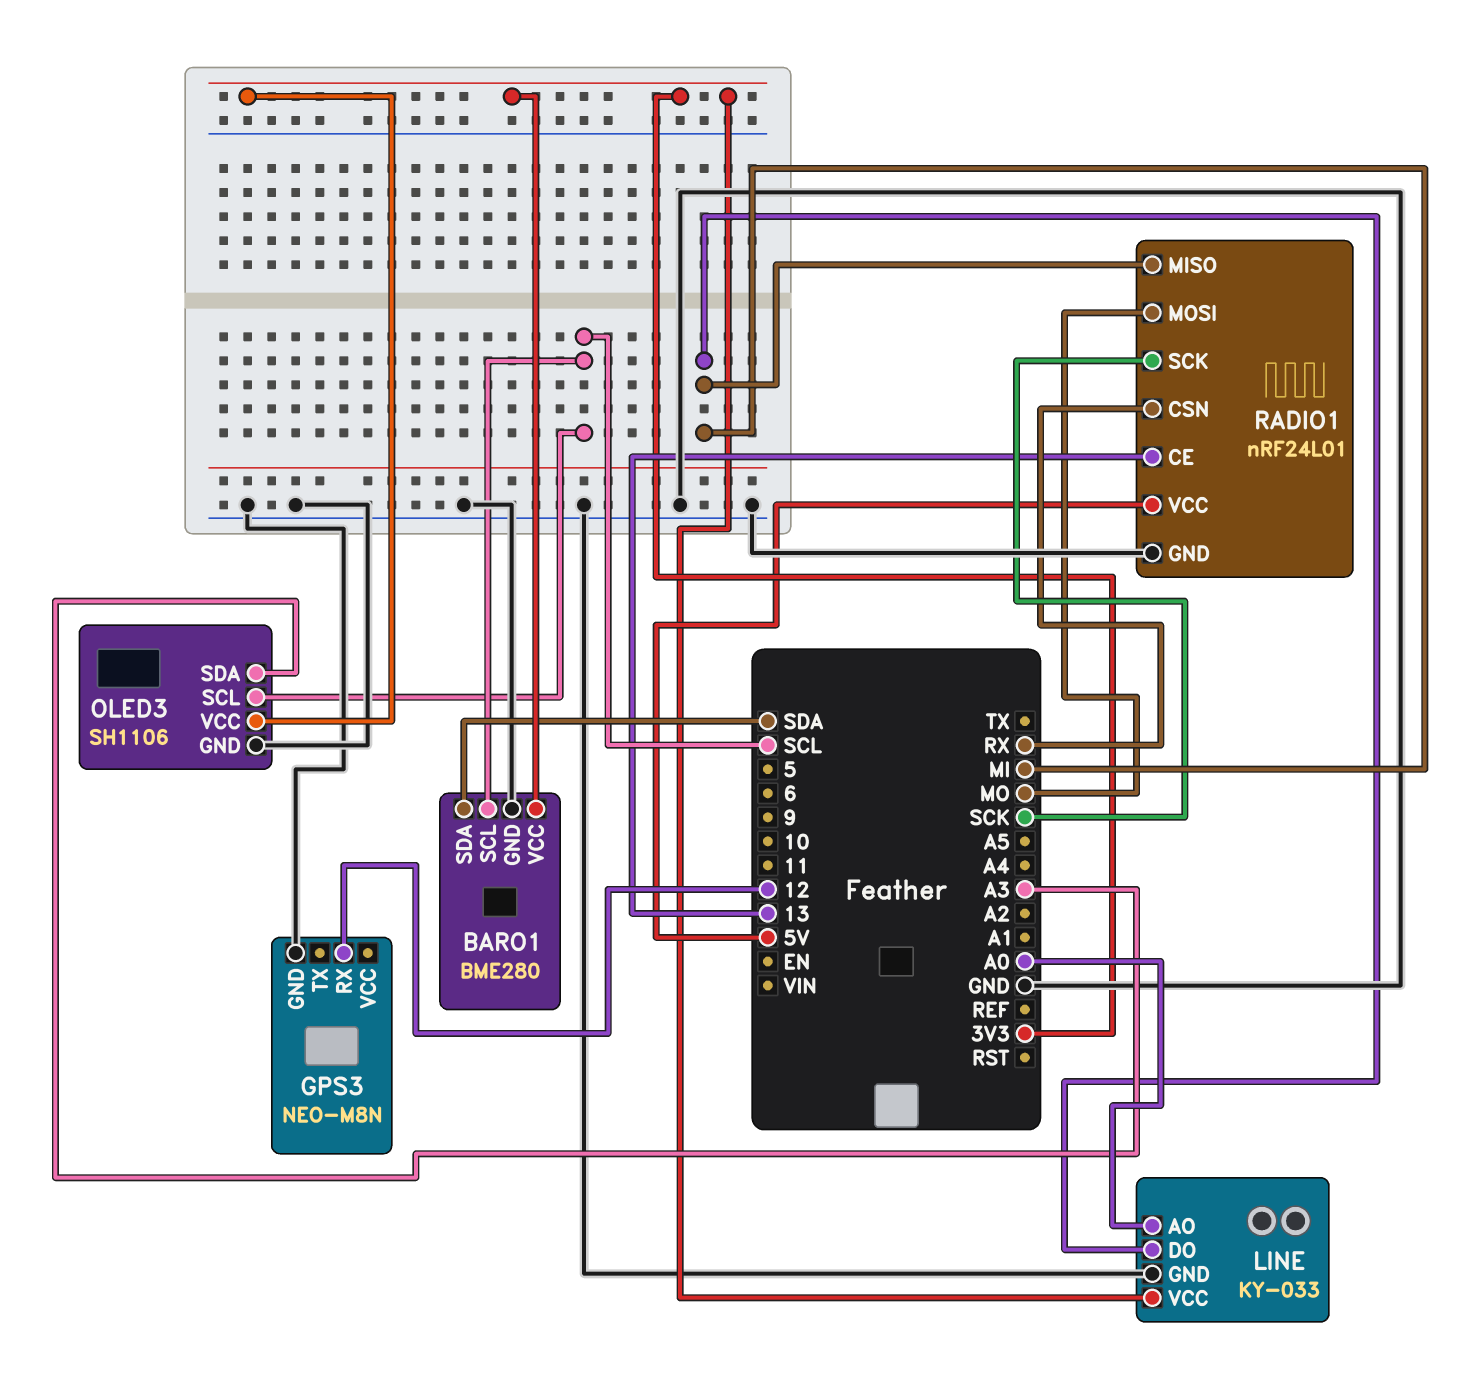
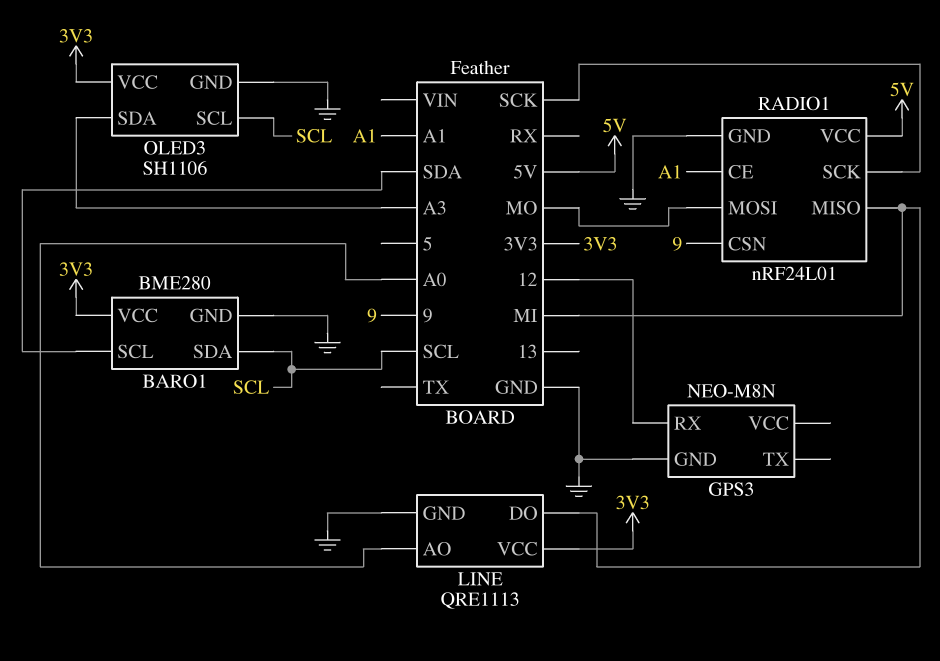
BARO1 pin SCL: SCL -> SDA
BARO1 pin SDA: SDA -> SCL
LINE: KY-033 -> QRE1113
RADIO1 pin CE: 13 -> A1
RADIO1 pin CSN: RX -> 9

